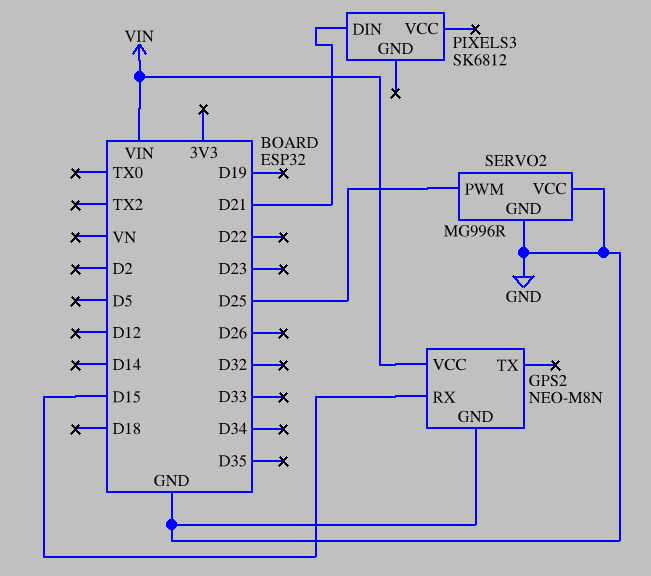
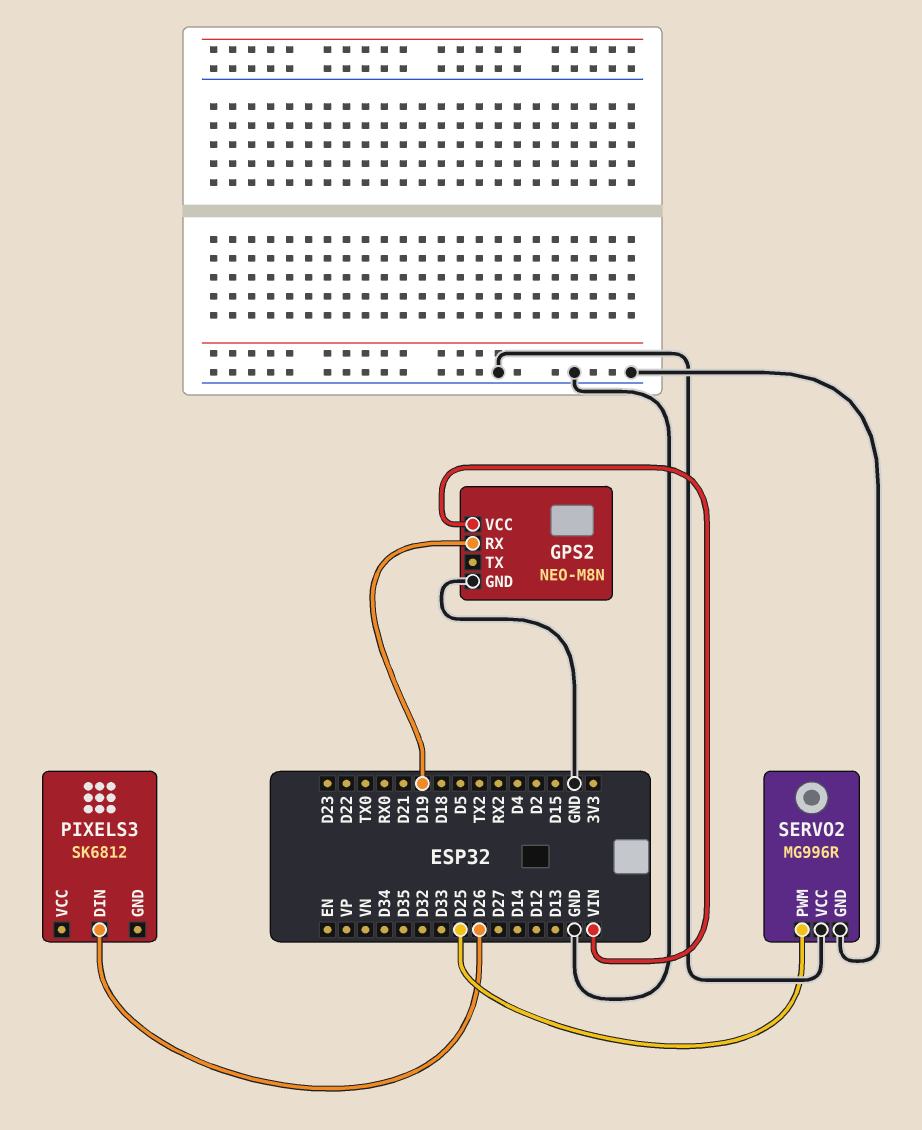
GPS2 pin RX: D15 -> D19
PIXELS3 pin DIN: D21 -> D26

